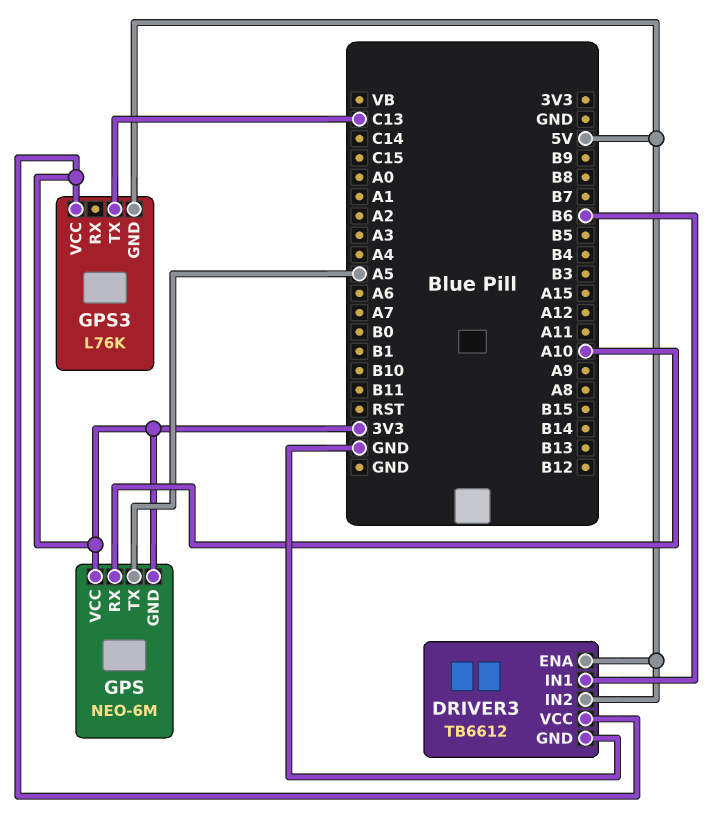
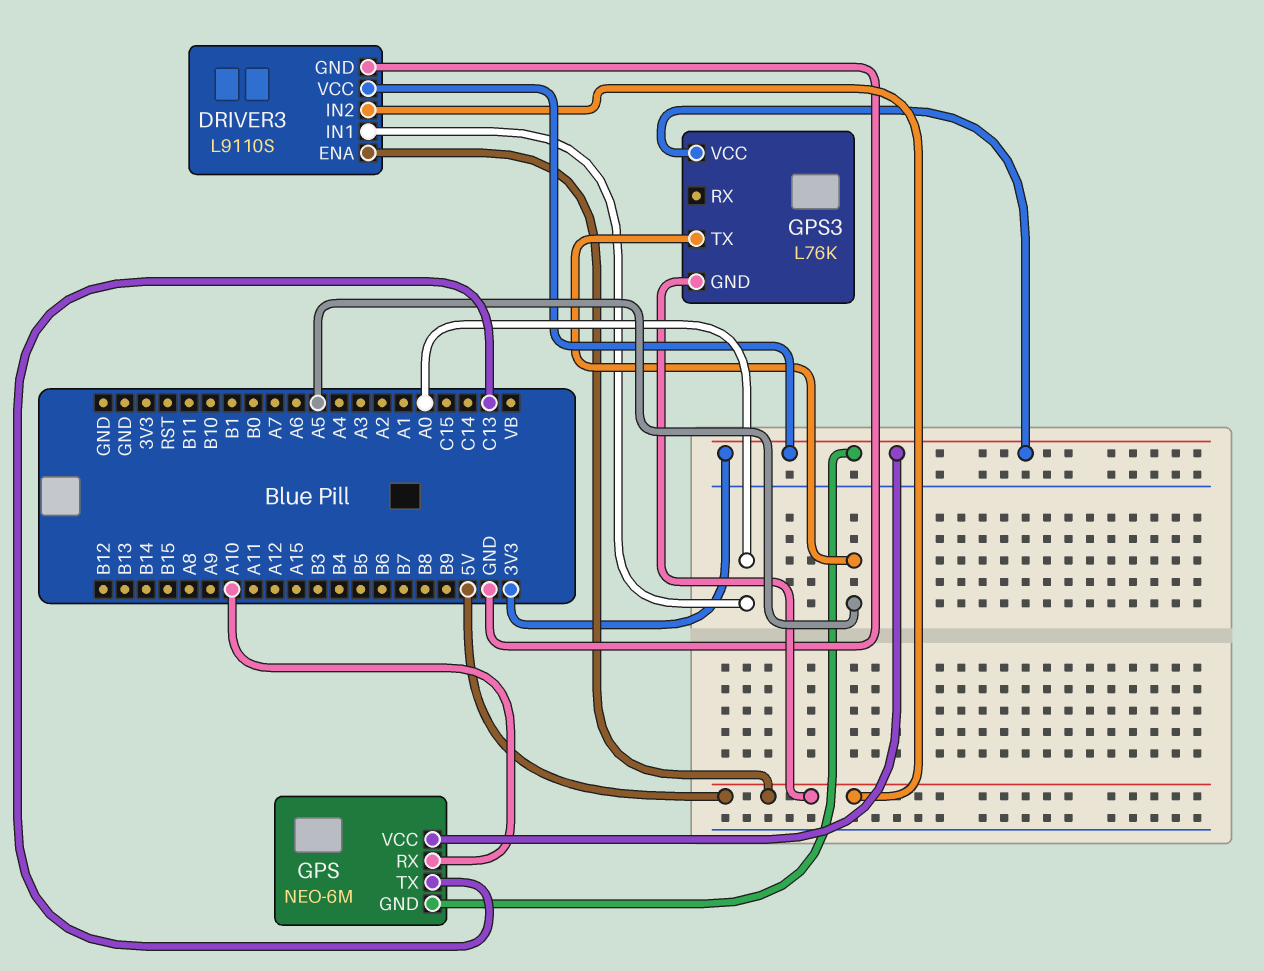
DRIVER3: TB6612 -> L9110S
DRIVER3 pin IN1: B6 -> A0
GPS pin TX: A5 -> C13
GPS3 pin TX: C13 -> A5

